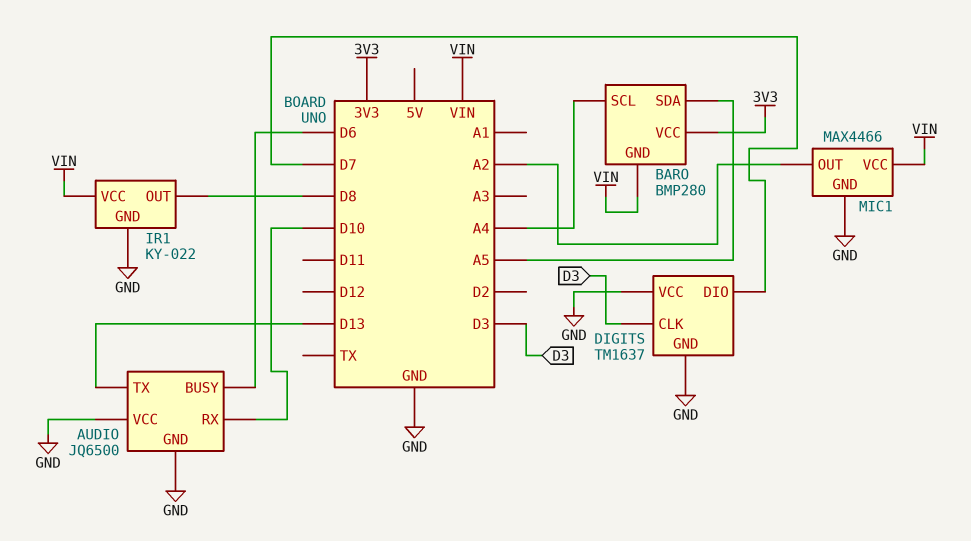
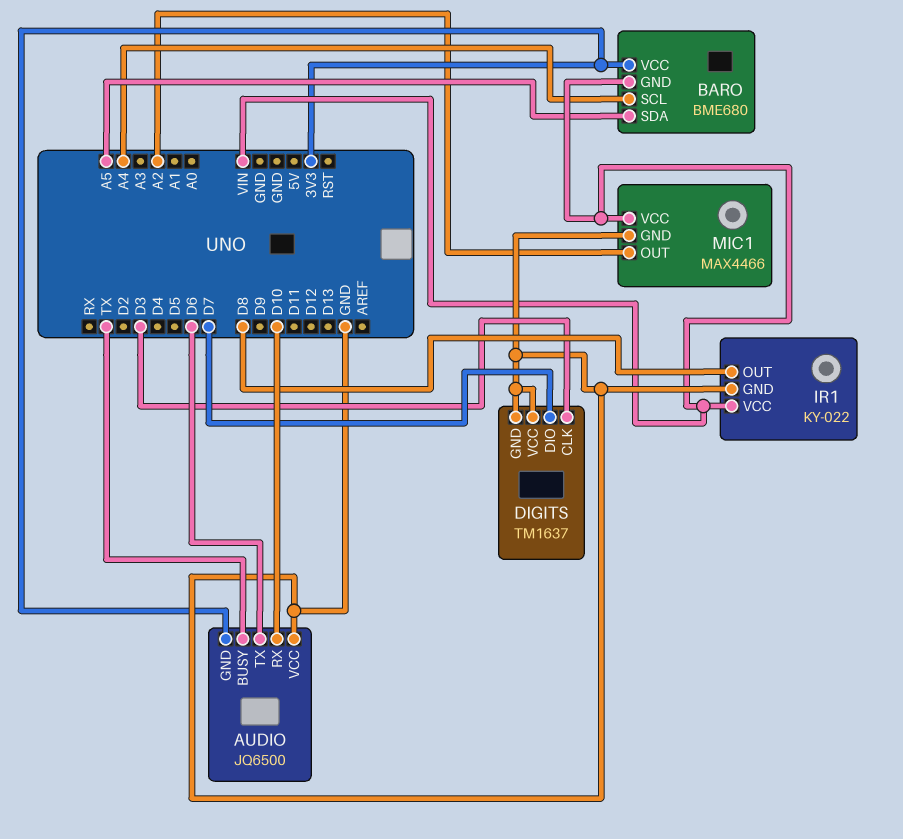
AUDIO pin BUSY: D6 -> TX
AUDIO pin GND: GND -> 3V3
AUDIO pin TX: D13 -> D6
BARO: BMP280 -> BME680

